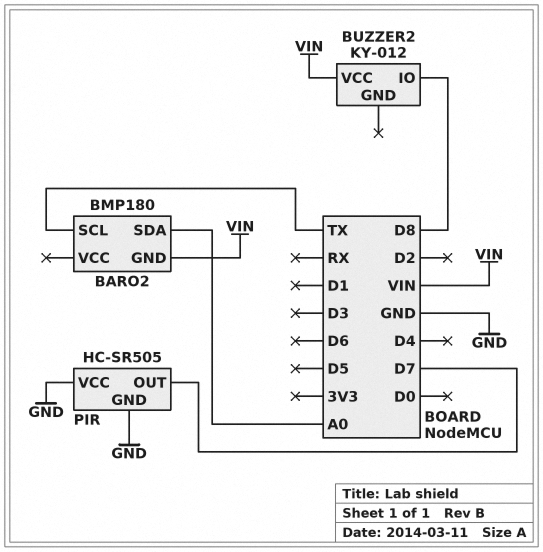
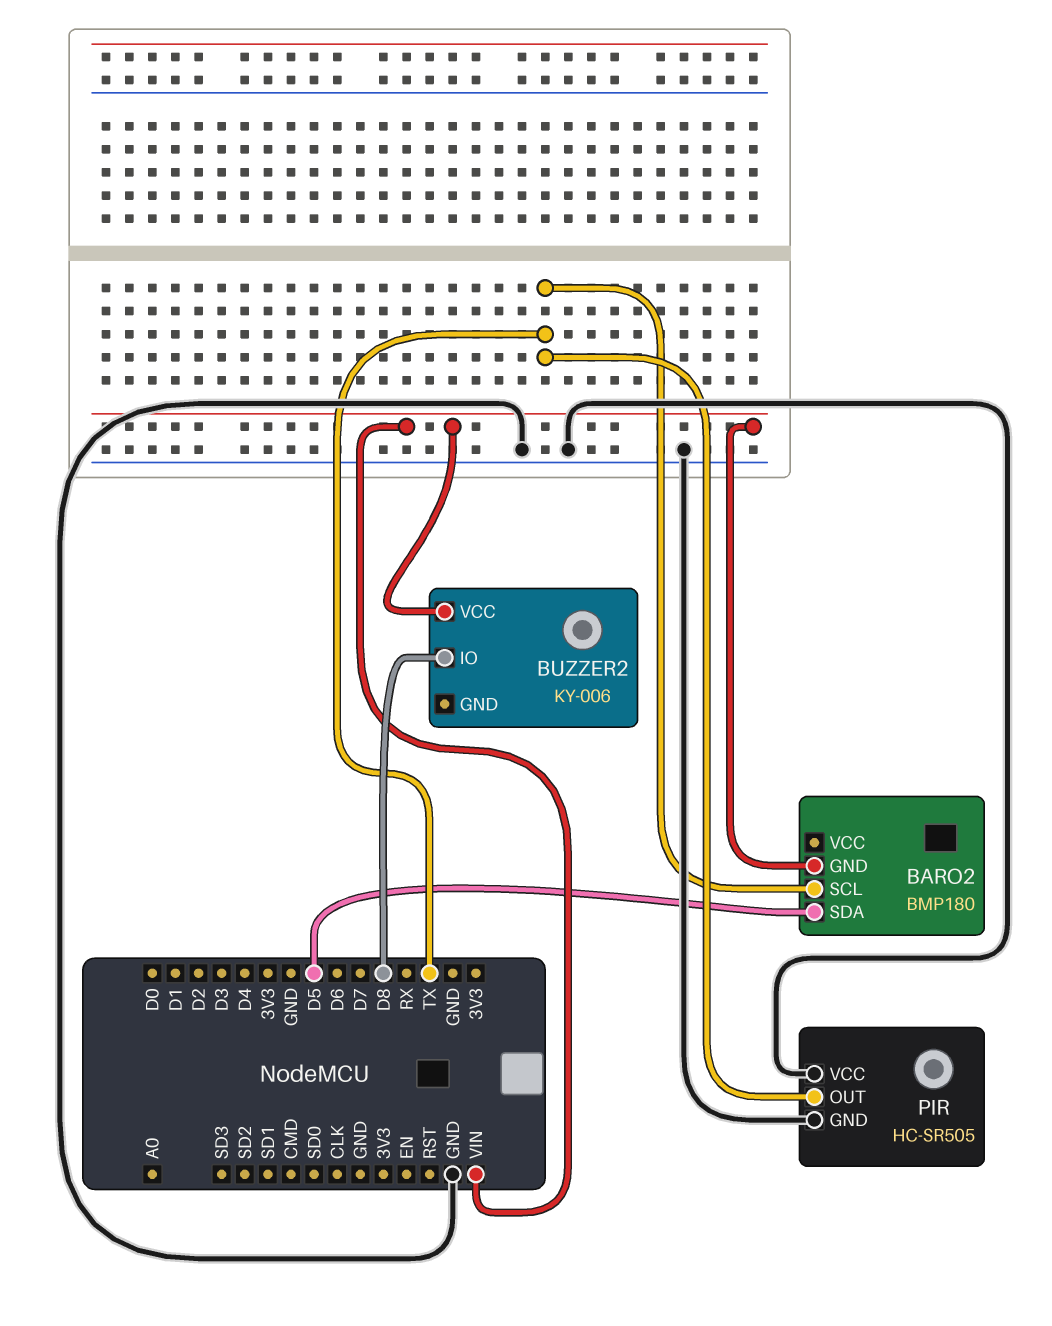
BARO2 pin SDA: A0 -> D5
BUZZER2: KY-012 -> KY-006
PIR pin OUT: D7 -> TX

